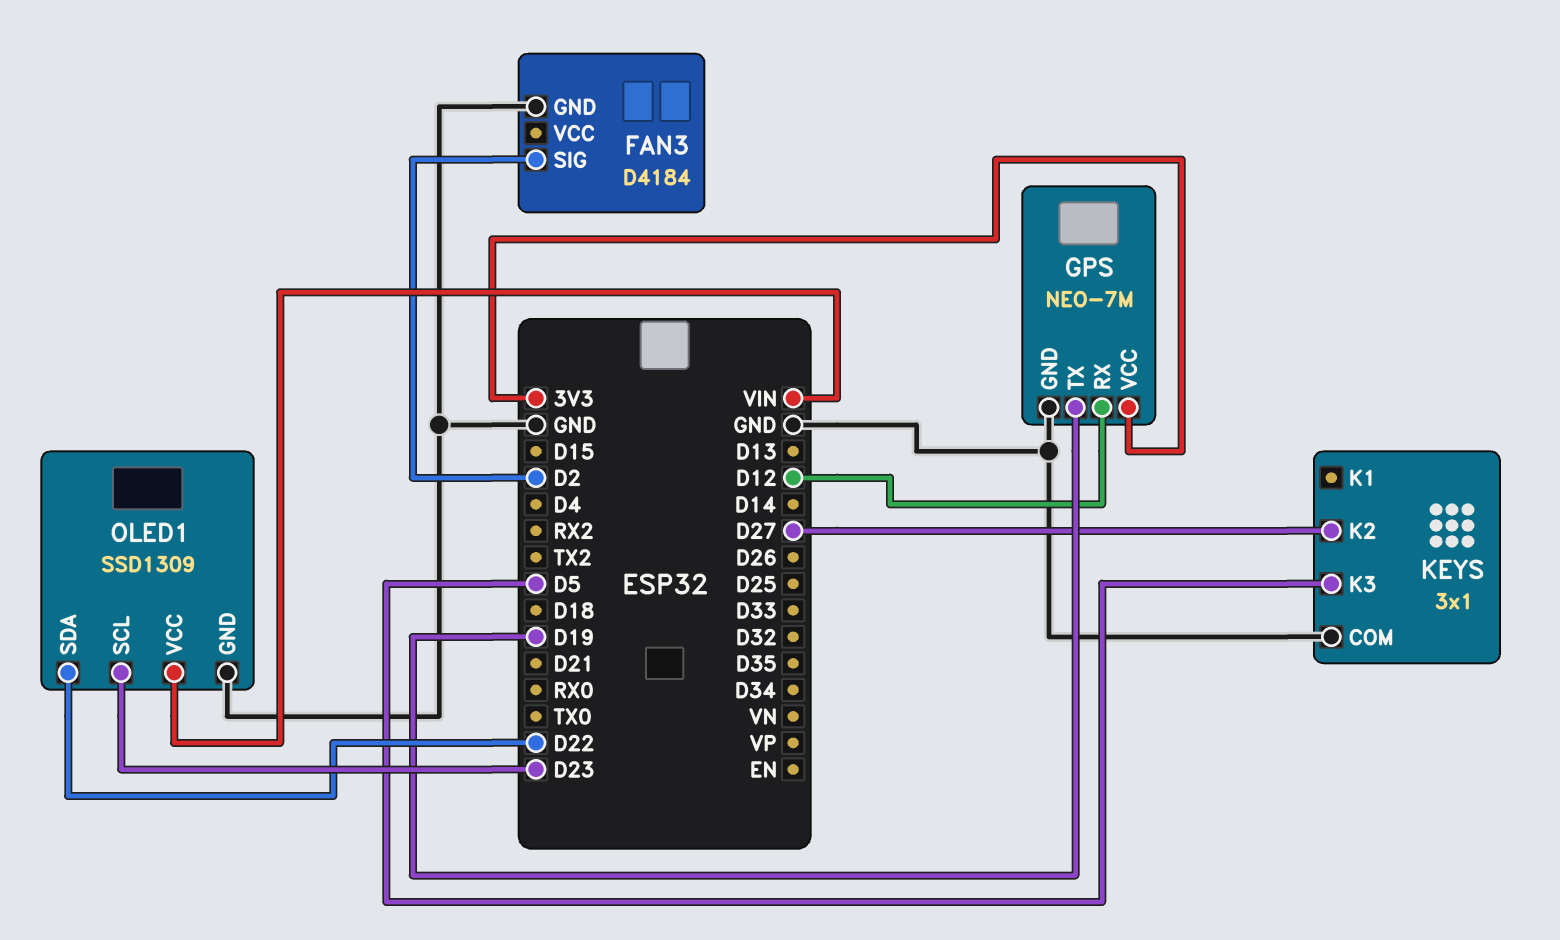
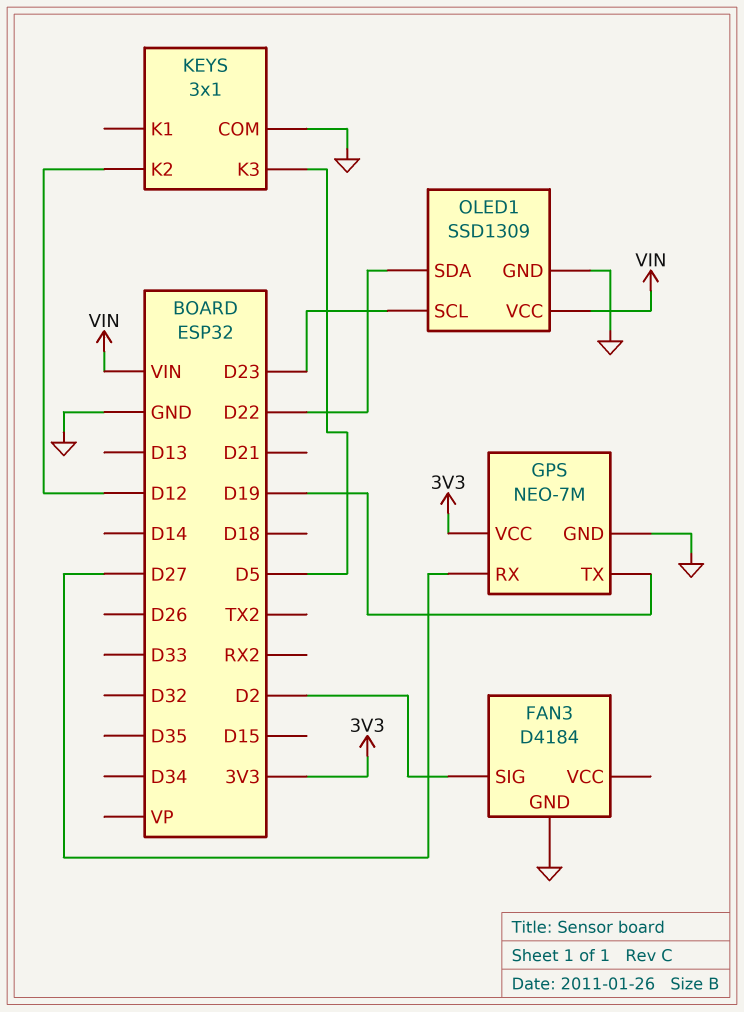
GPS pin RX: D12 -> D27
KEYS pin K2: D27 -> D12

